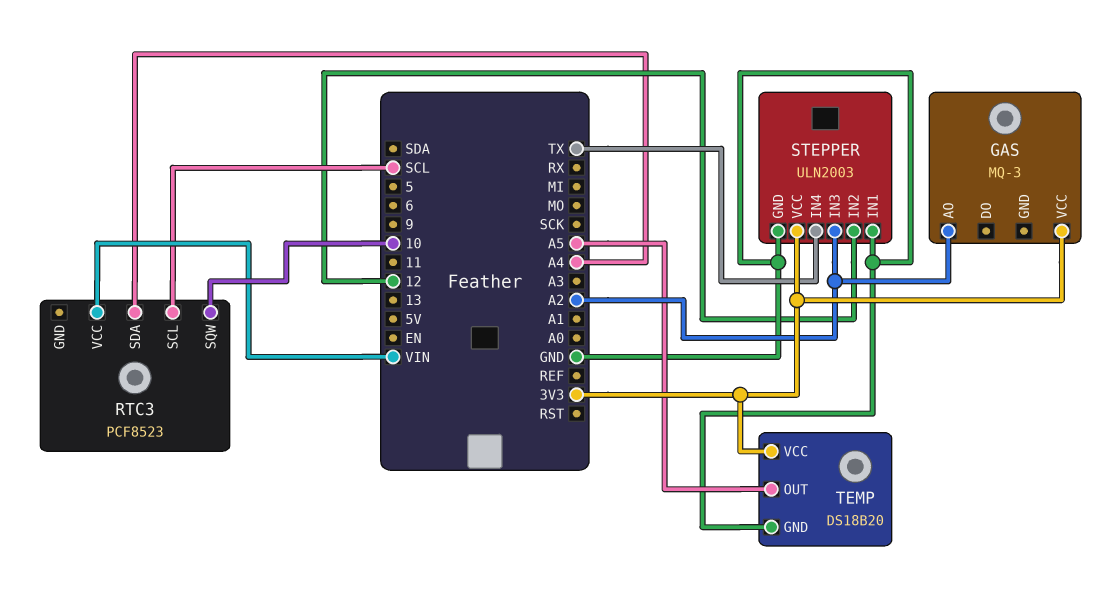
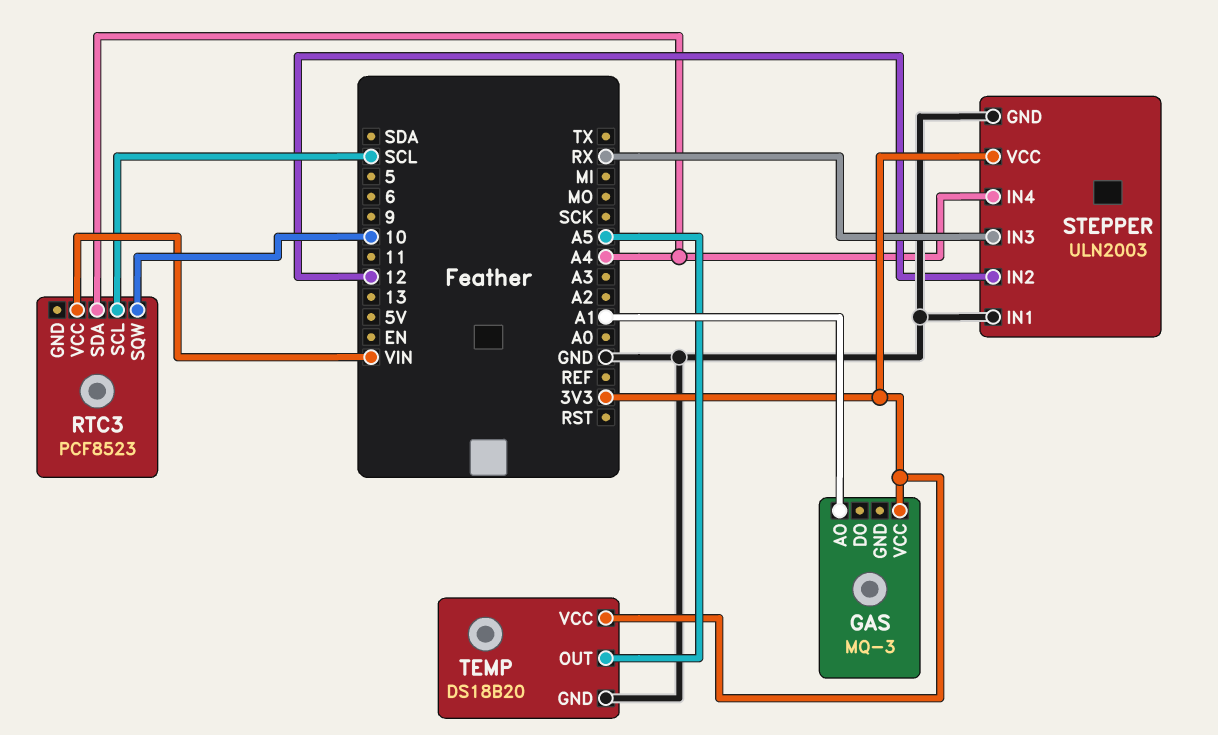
GAS pin AO: A2 -> A1
STEPPER pin IN3: A2 -> RX
STEPPER pin IN4: TX -> A4

